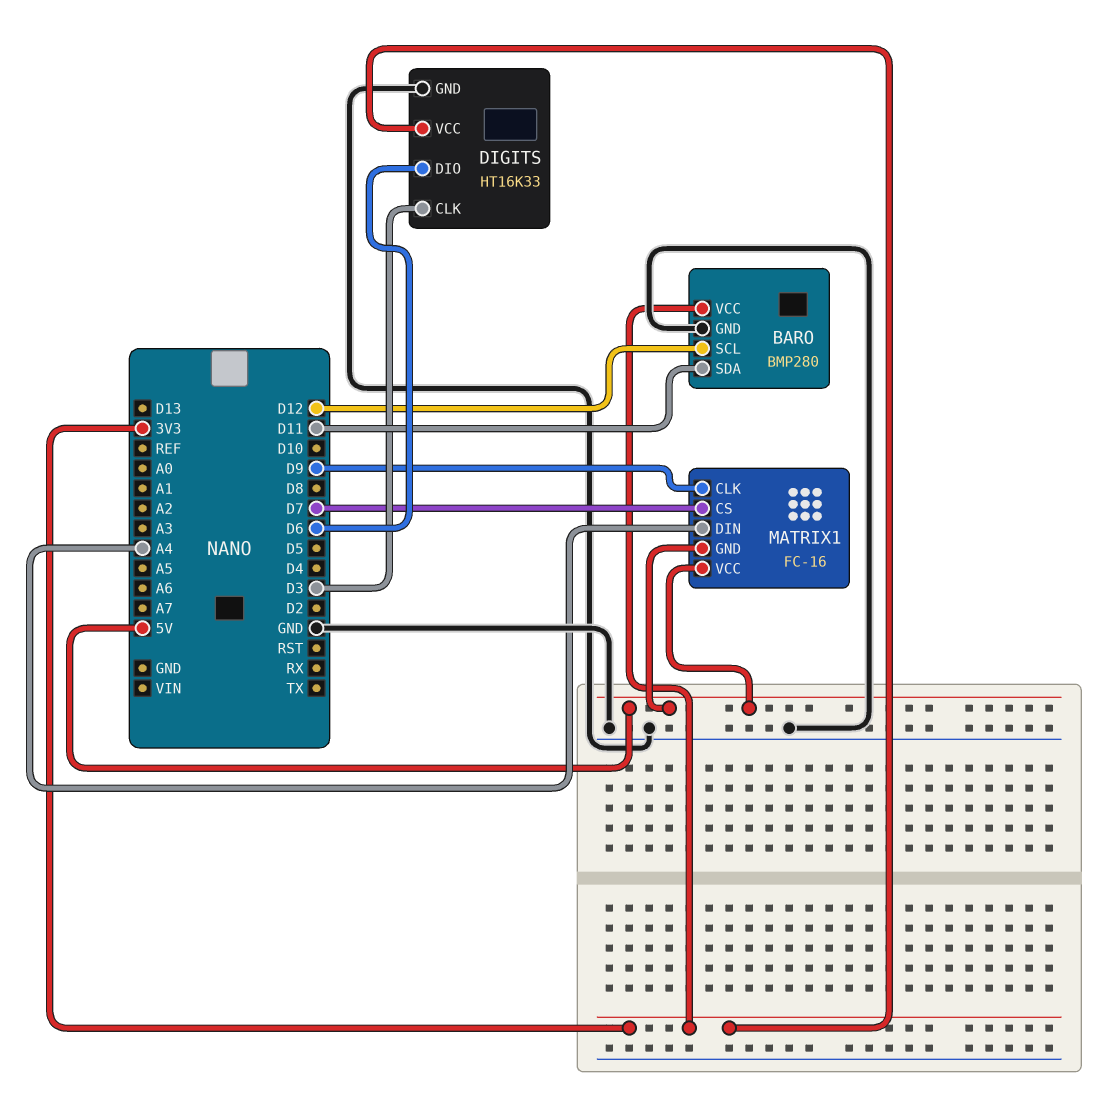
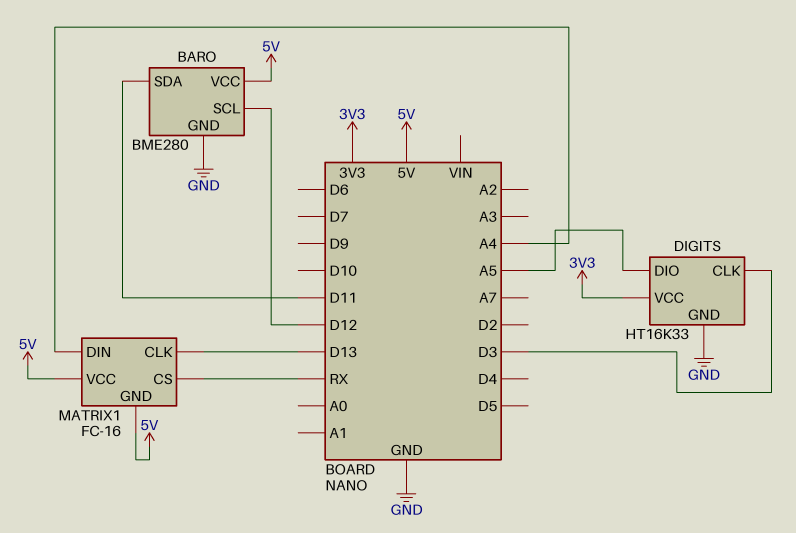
BARO: BMP280 -> BME280
BARO pin VCC: 3V3 -> 5V
DIGITS pin DIO: D6 -> A5
MATRIX1 pin CLK: D9 -> D13
MATRIX1 pin CS: D7 -> RX

